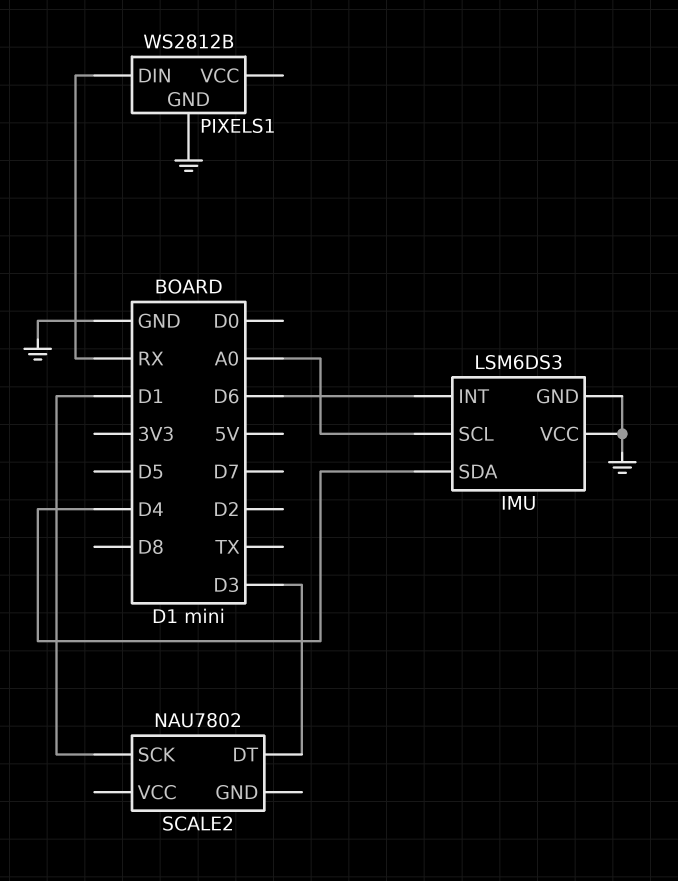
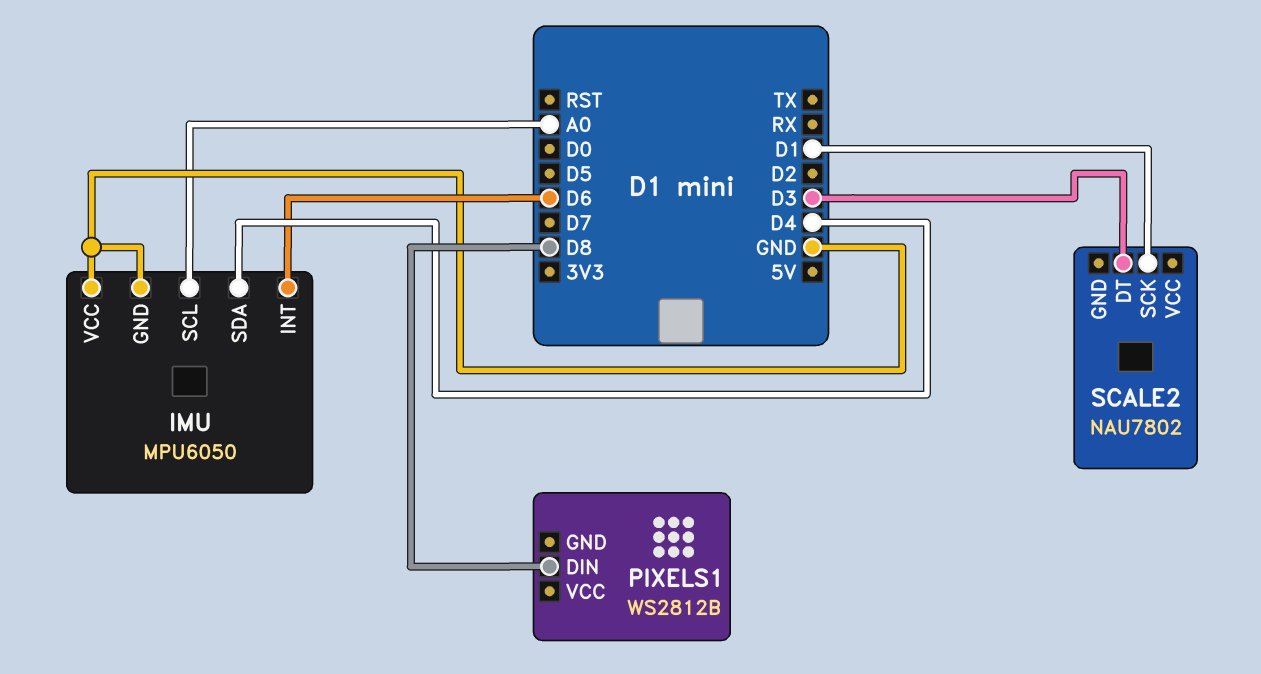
IMU: LSM6DS3 -> MPU6050
PIXELS1 pin DIN: RX -> D8
PIXELS1 pin GND: GND -> none

